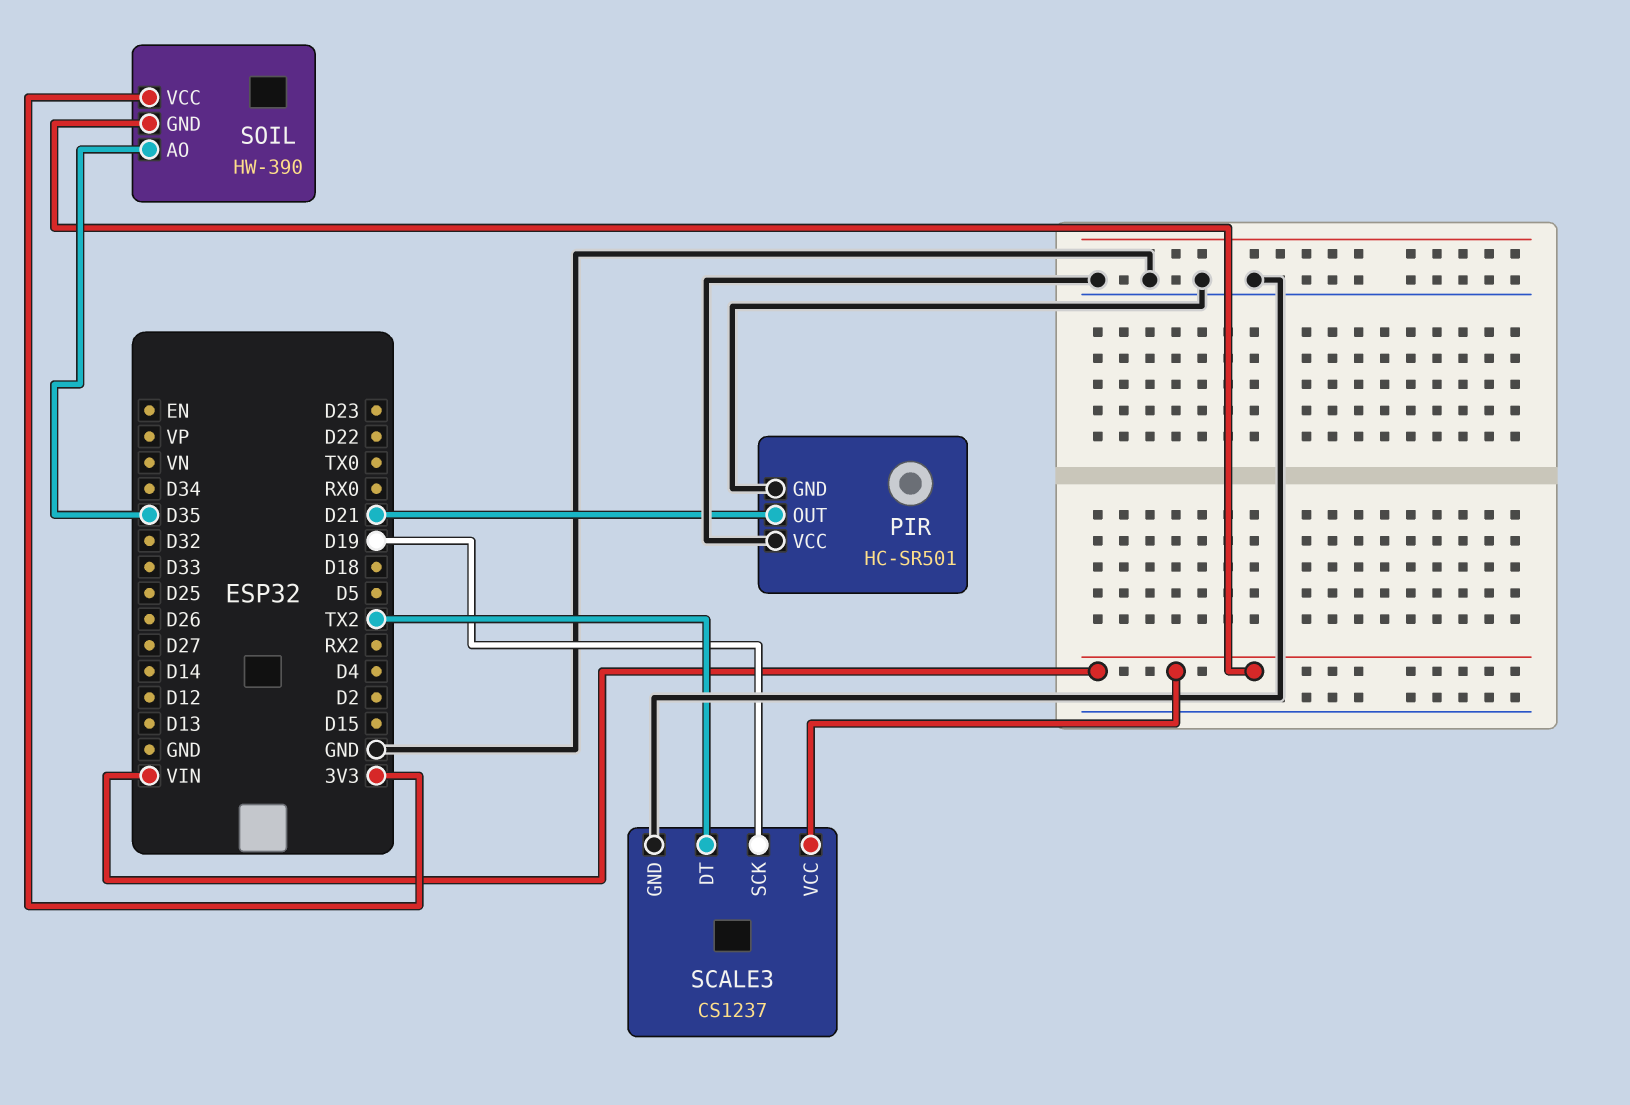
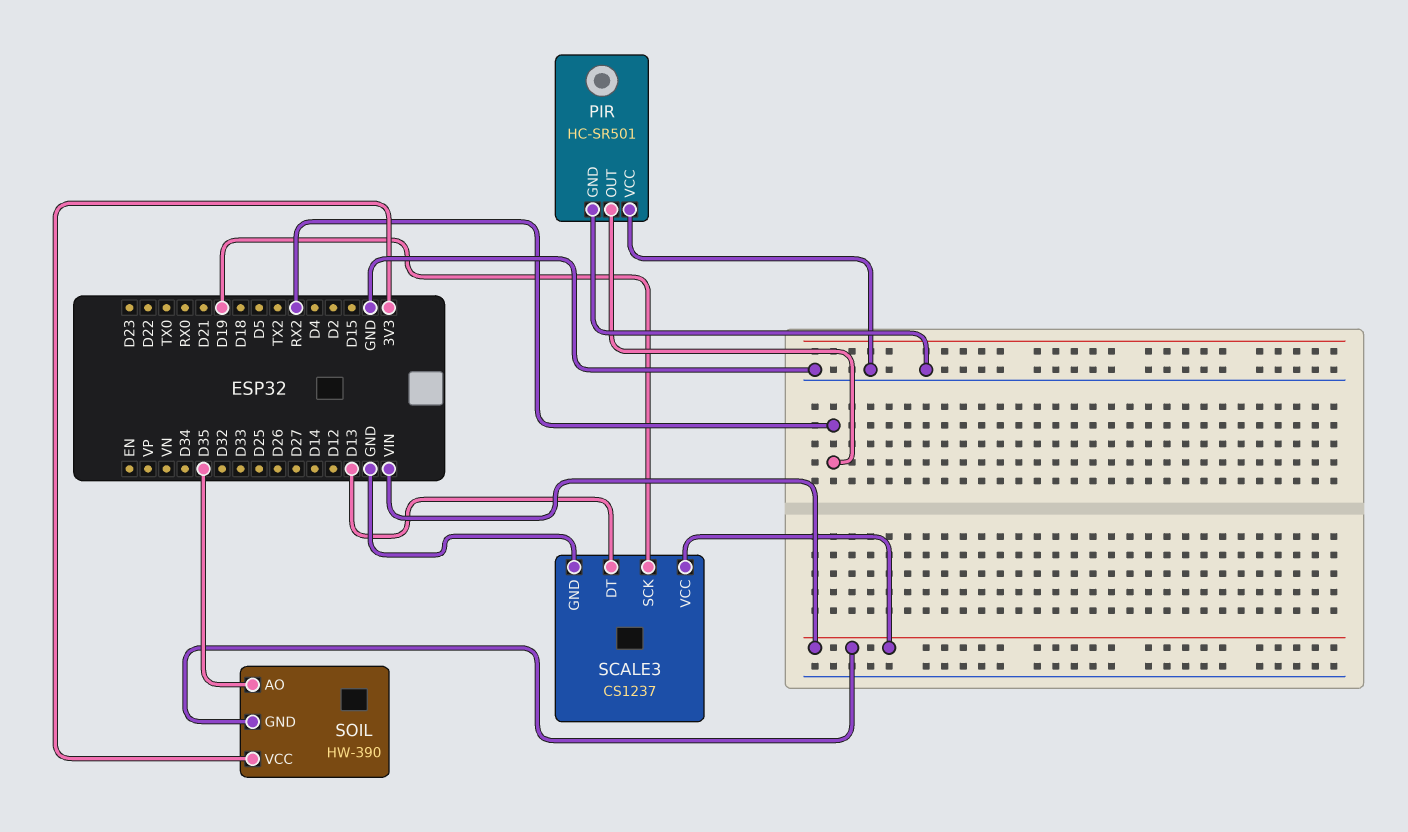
PIR pin OUT: D21 -> RX2
SCALE3 pin DT: TX2 -> D13

